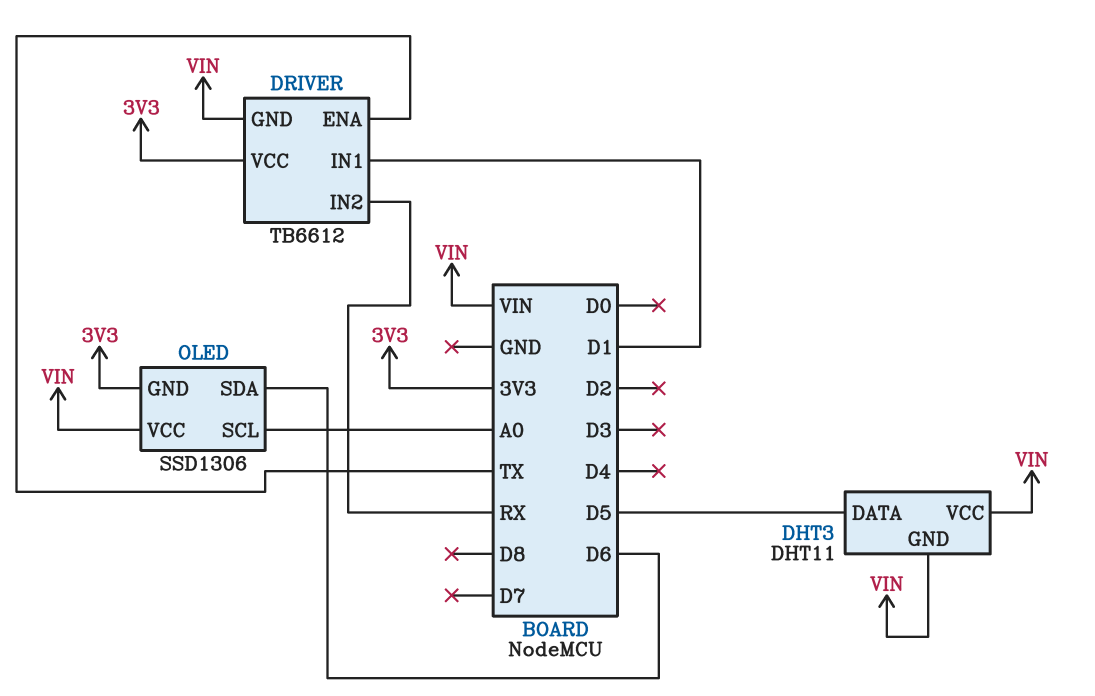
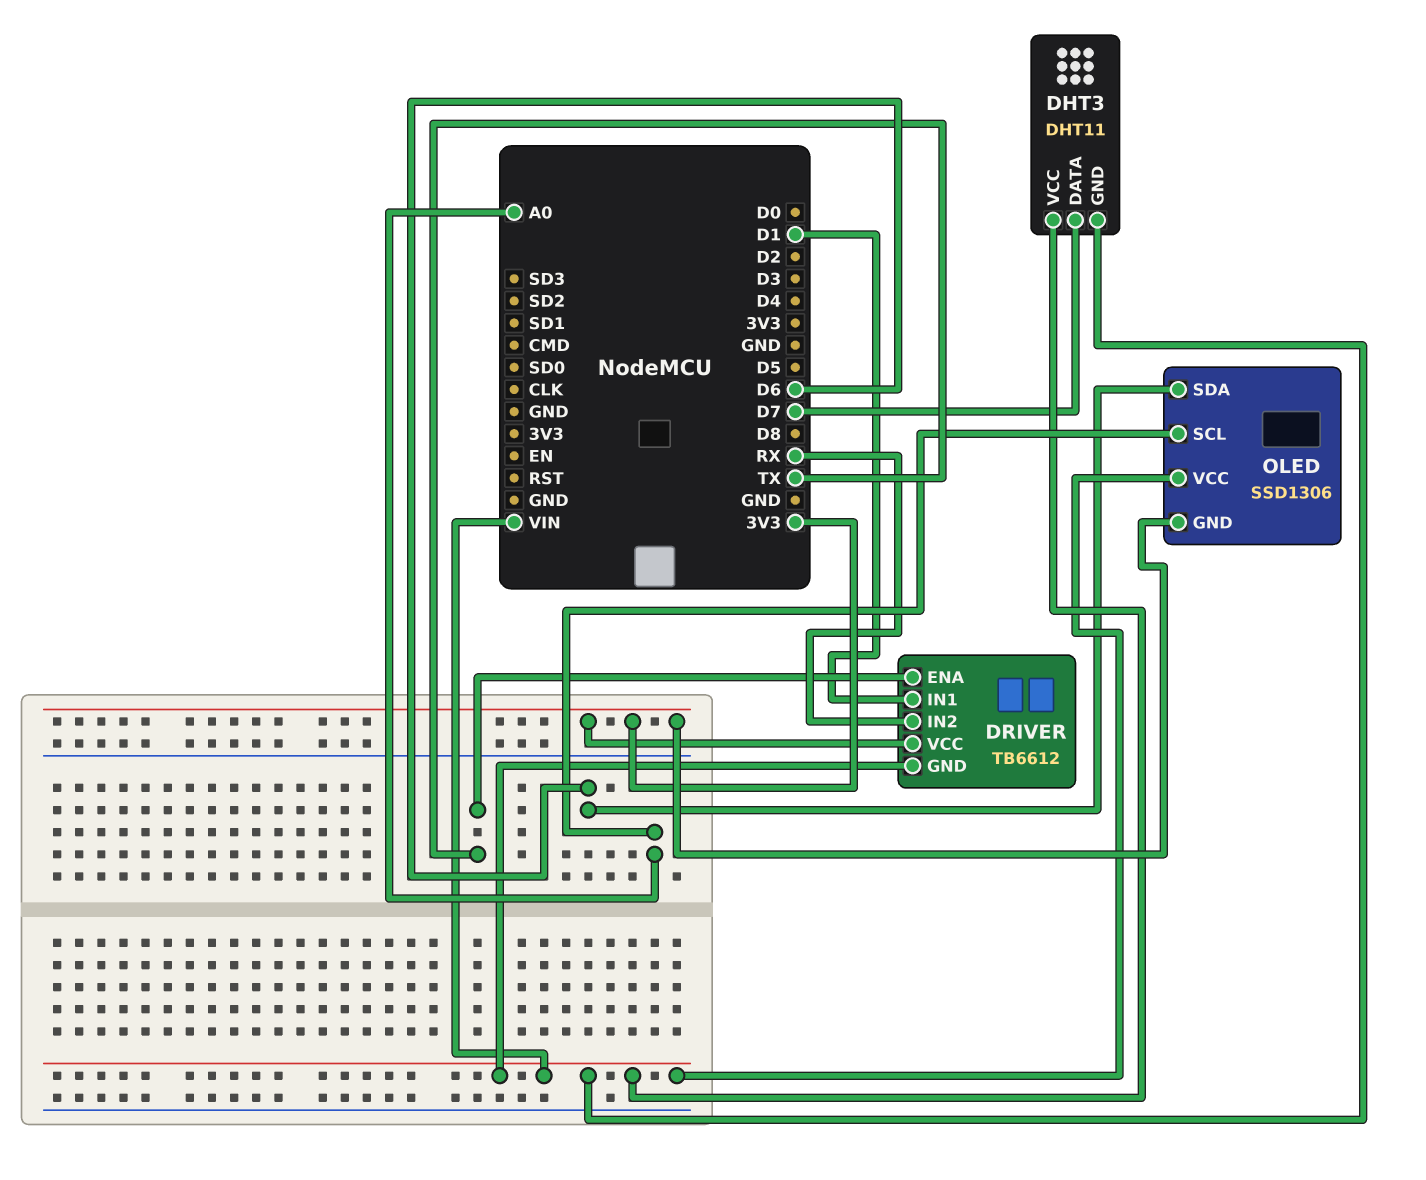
DHT3 pin DATA: D5 -> D7

